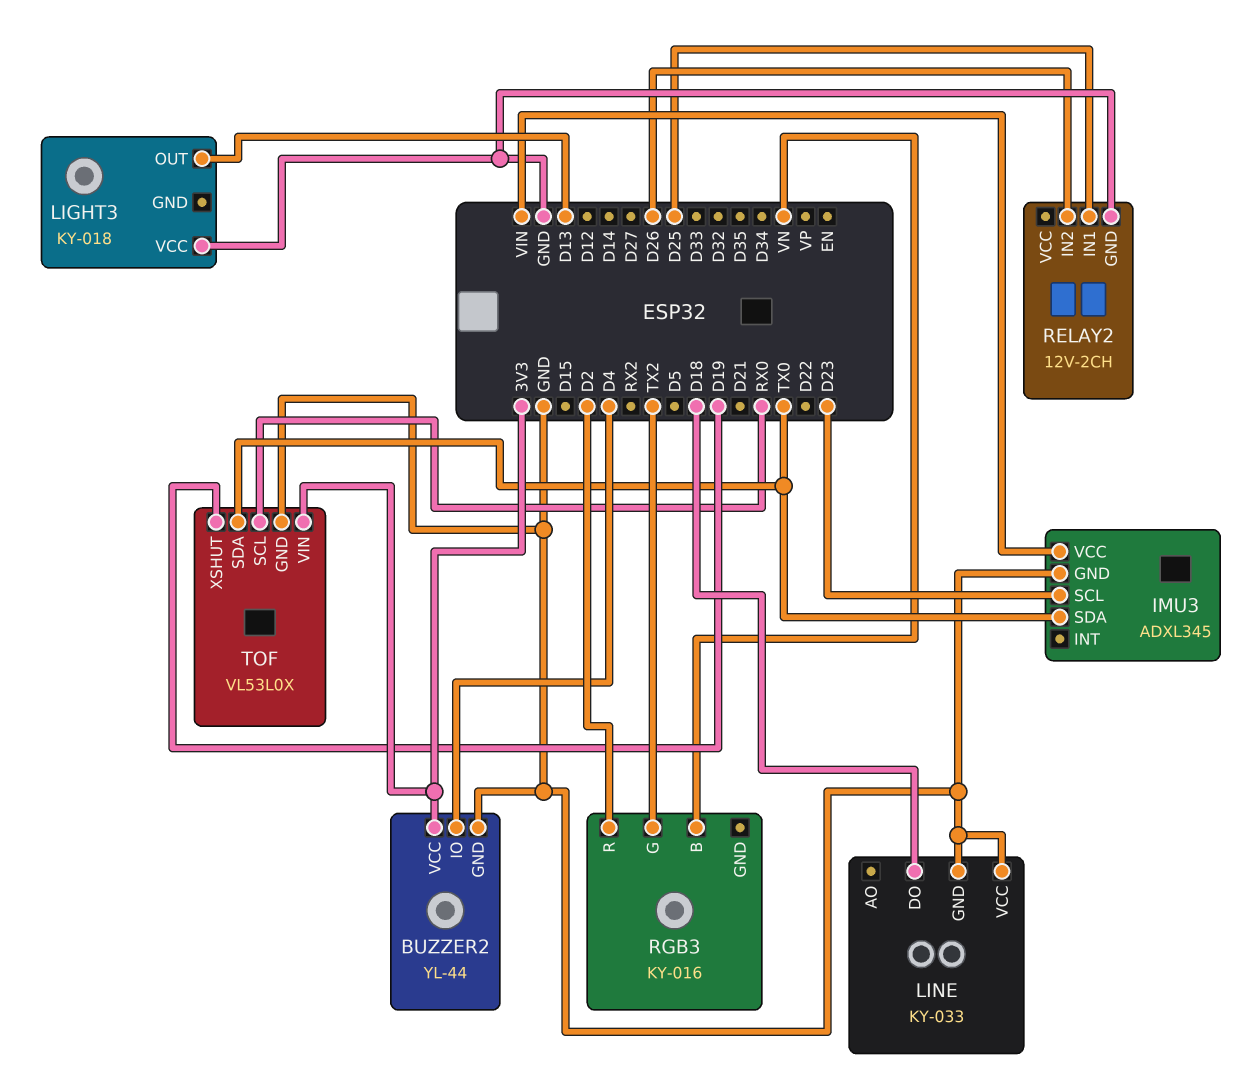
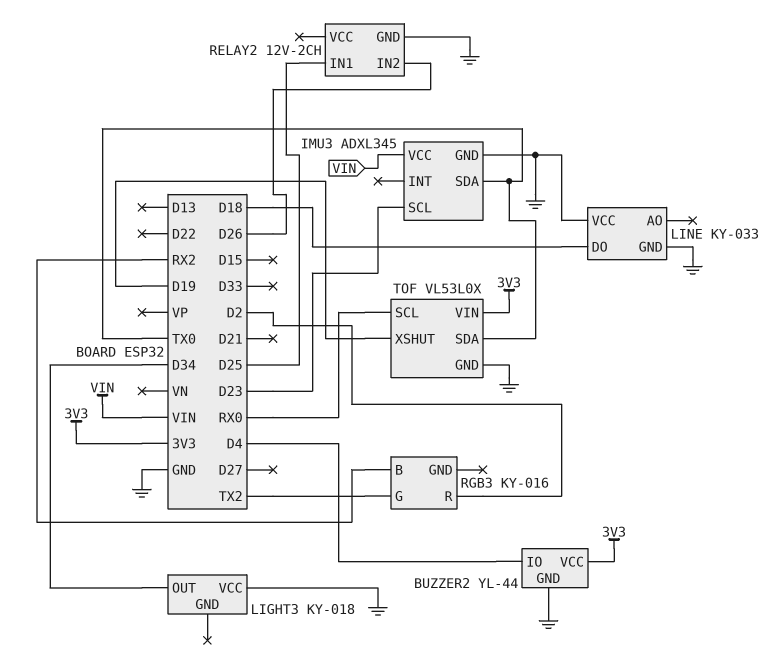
LIGHT3 pin OUT: D13 -> D34
RGB3 pin B: VN -> RX2

